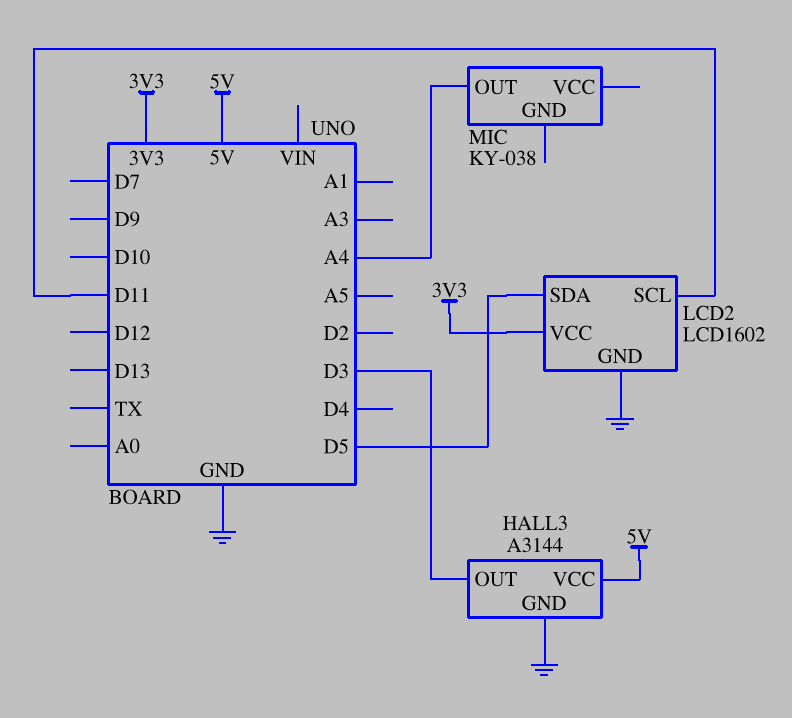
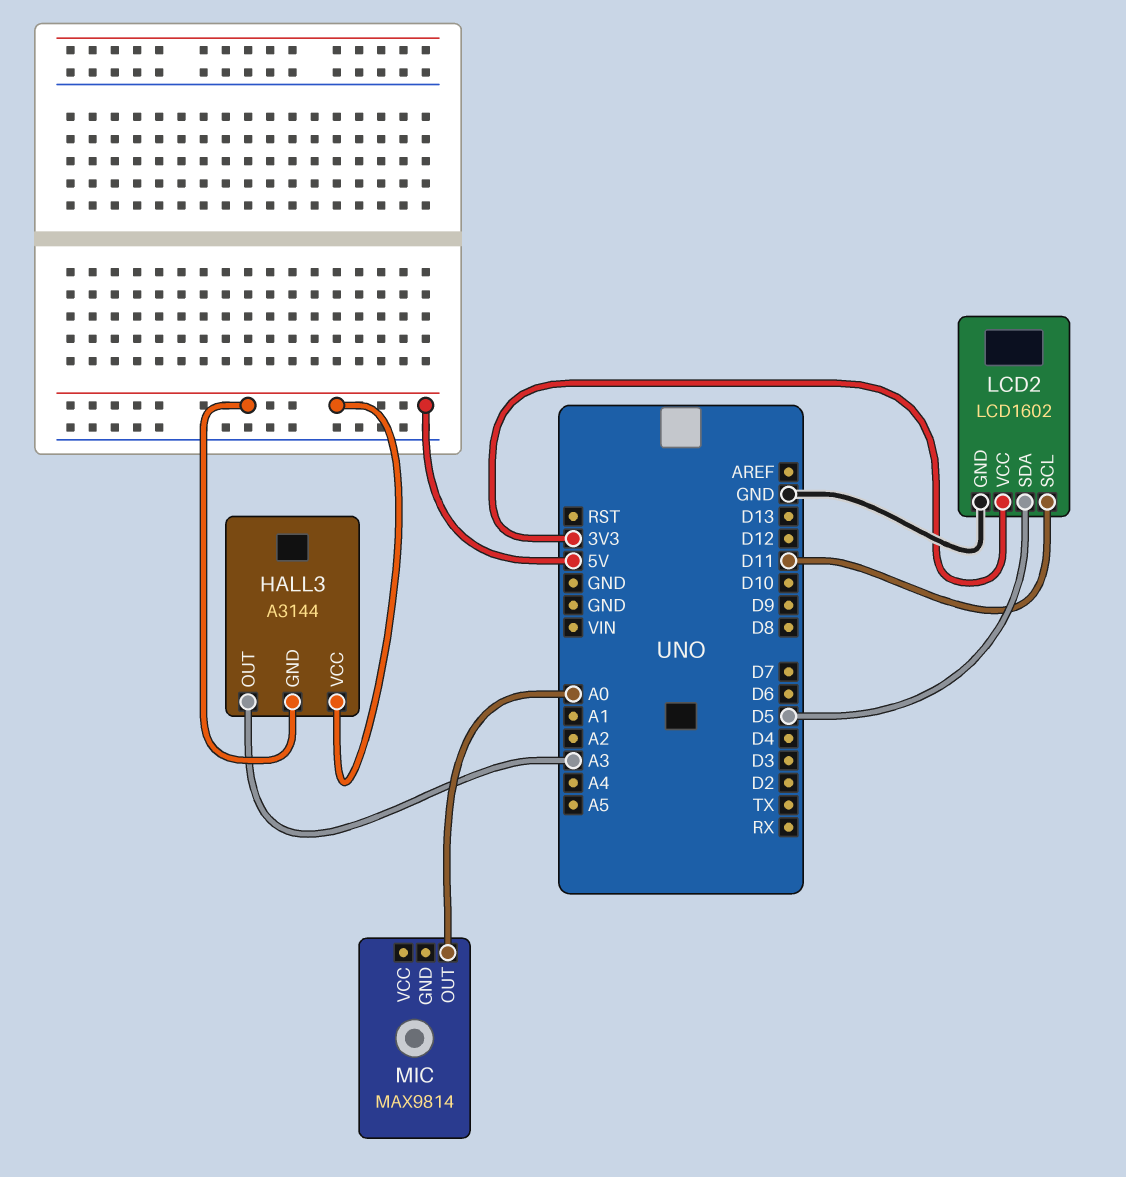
HALL3 pin GND: GND -> 5V
HALL3 pin OUT: D3 -> A3
MIC: KY-038 -> MAX9814
MIC pin OUT: A4 -> A0

